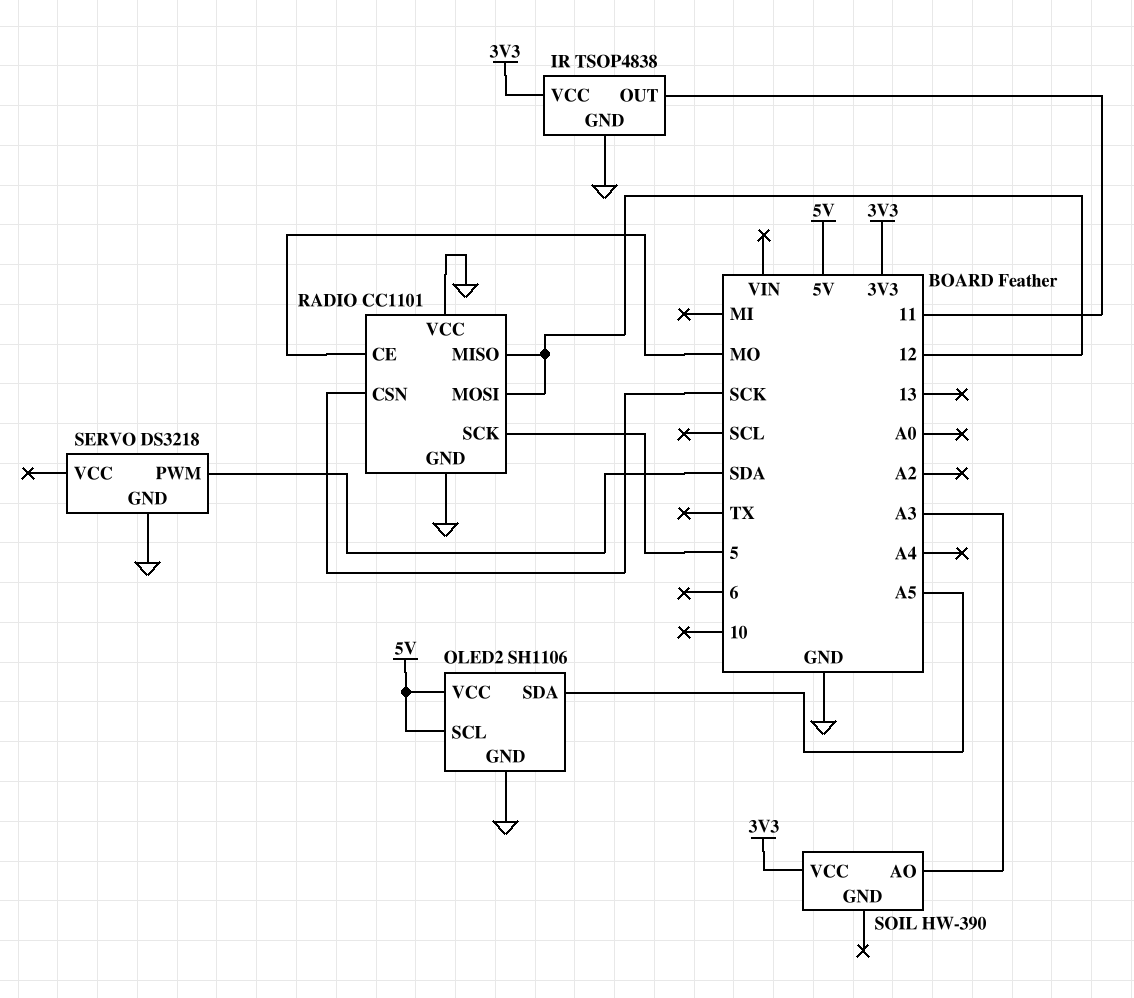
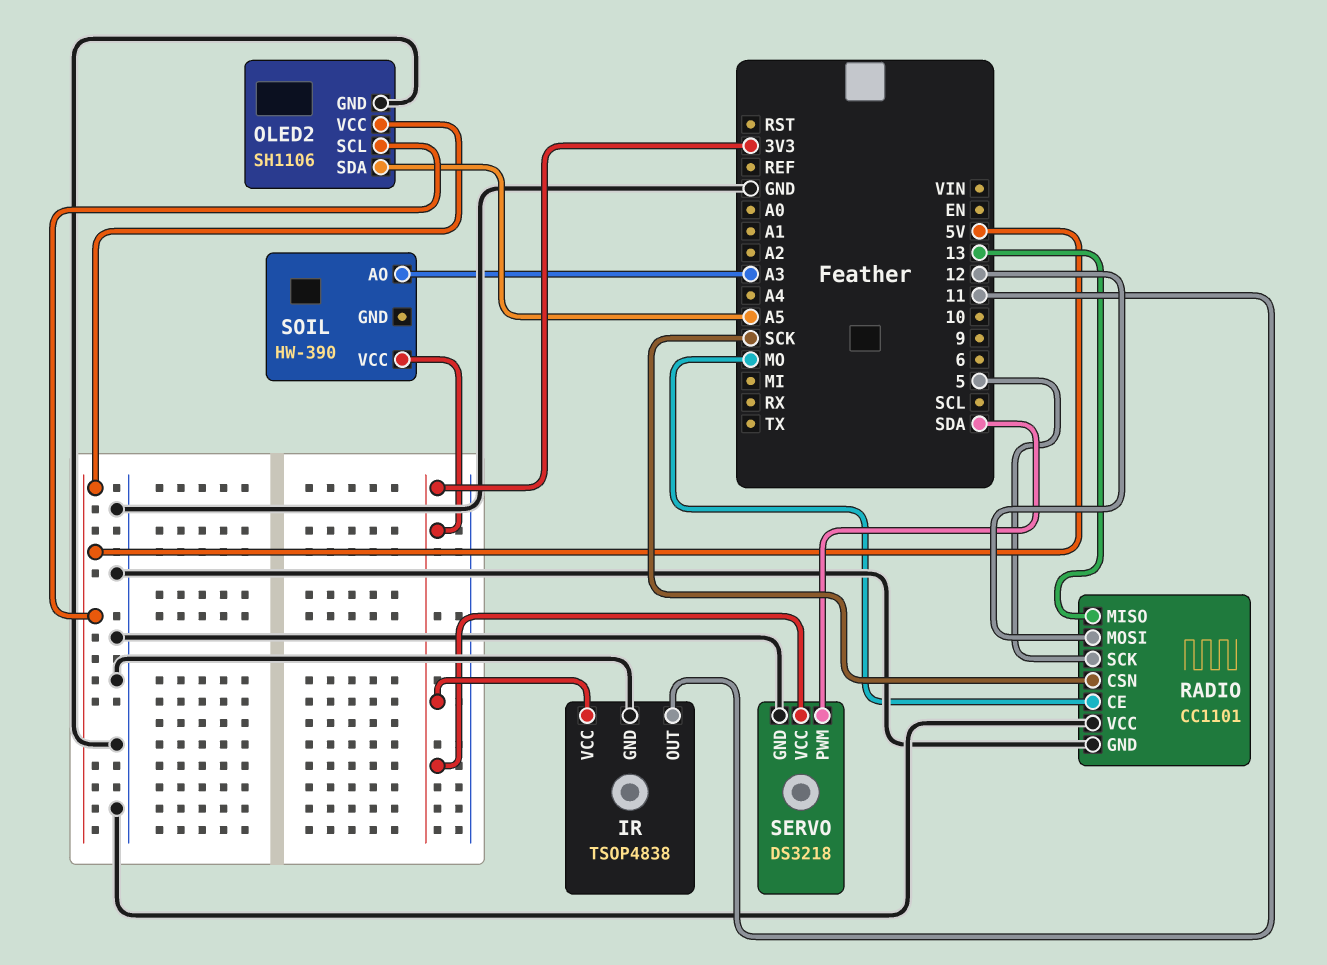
RADIO pin MISO: 12 -> 13
SERVO pin VCC: none -> 3V3

